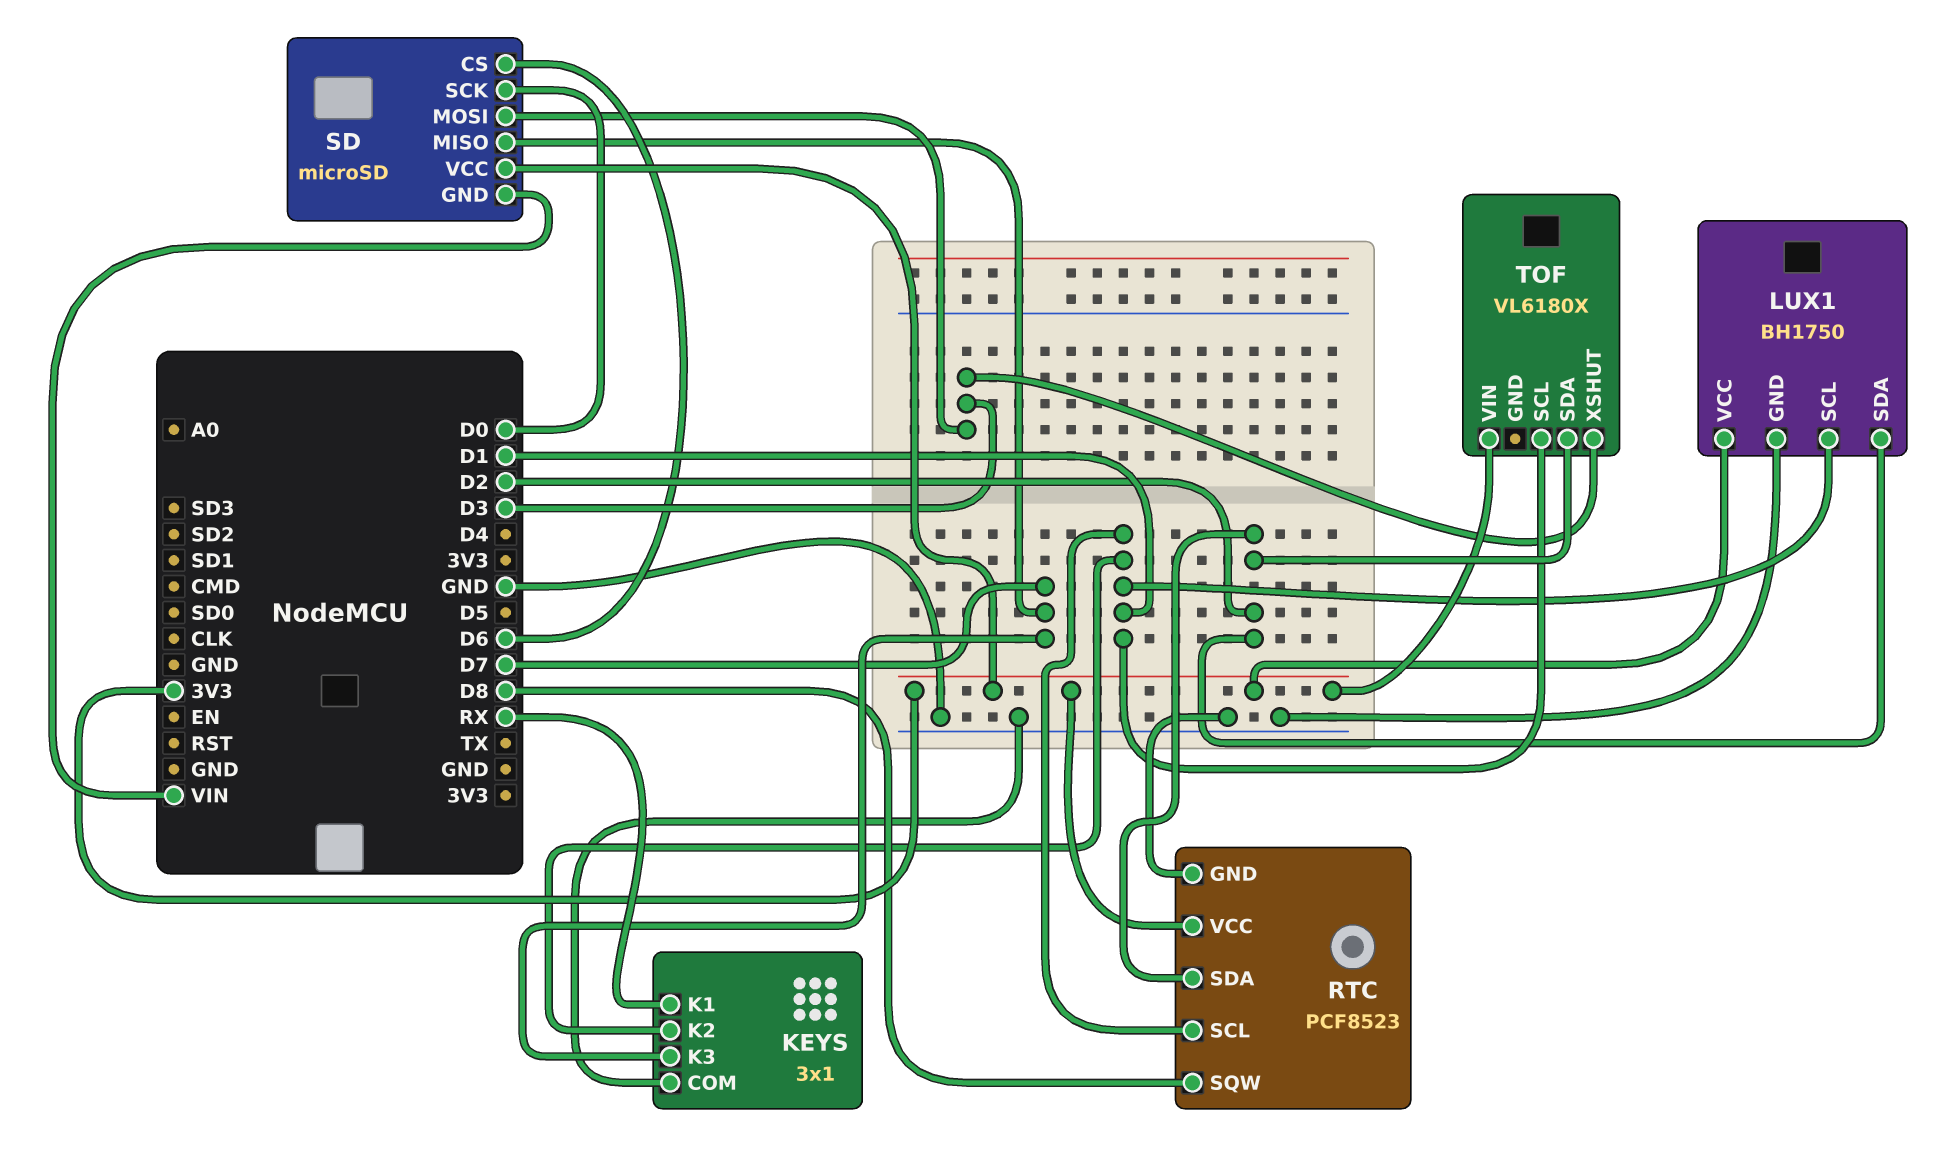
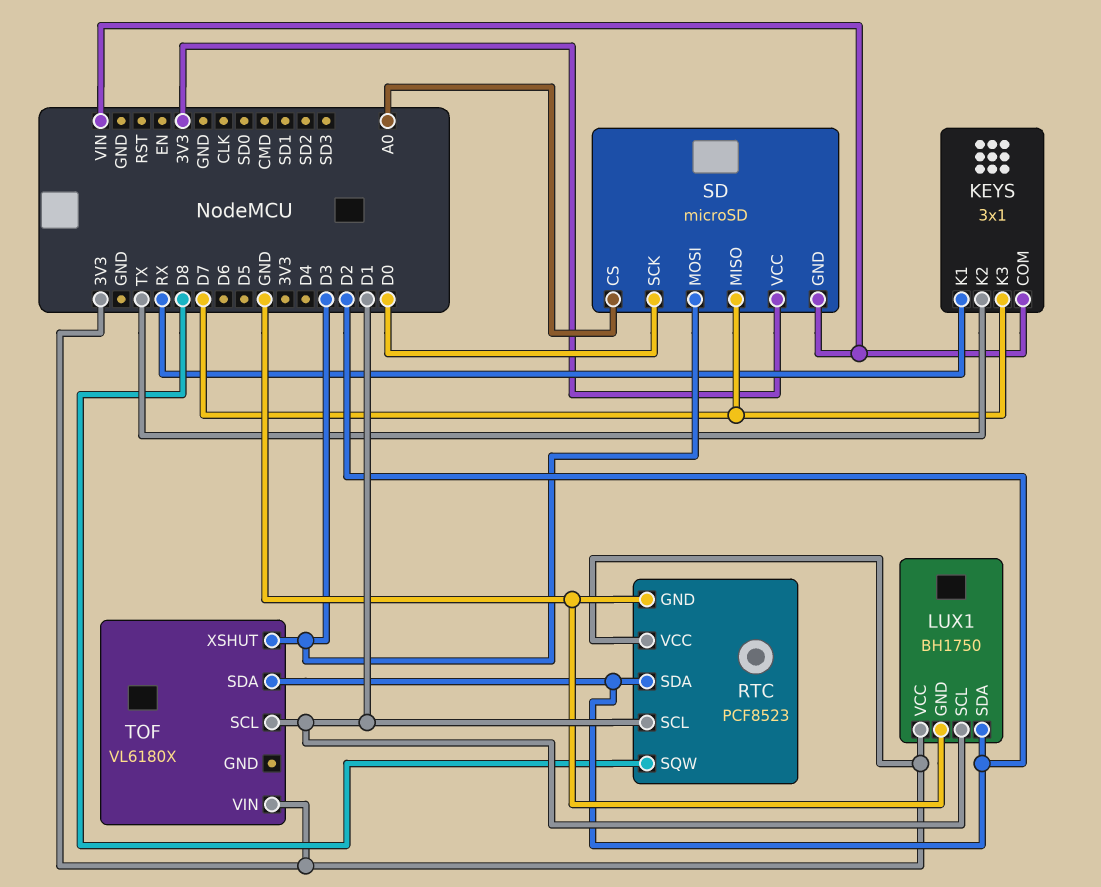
KEYS pin COM: GND -> VIN
KEYS pin K2: D1 -> TX
SD pin CS: D6 -> A0

